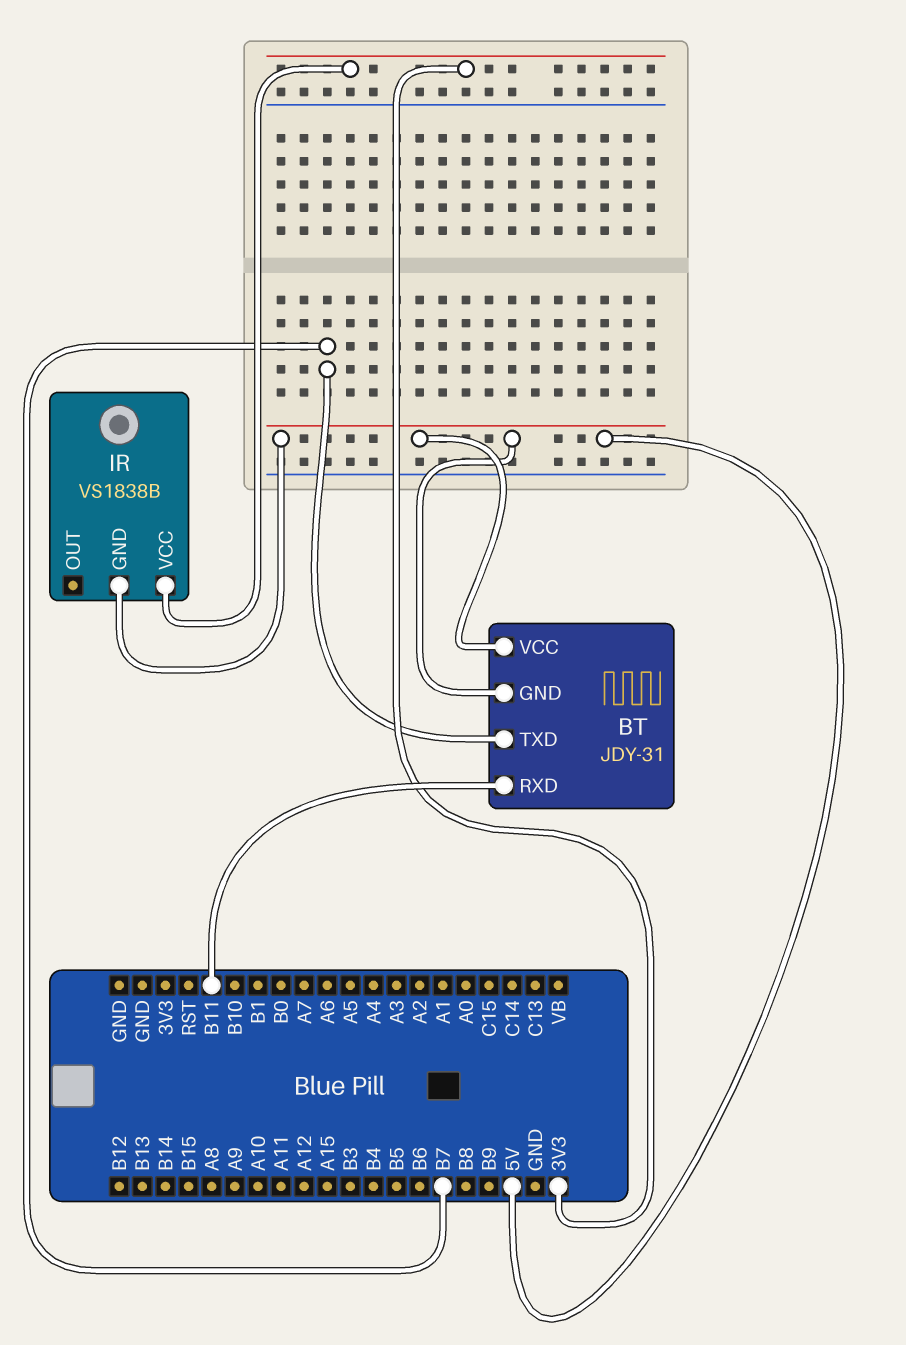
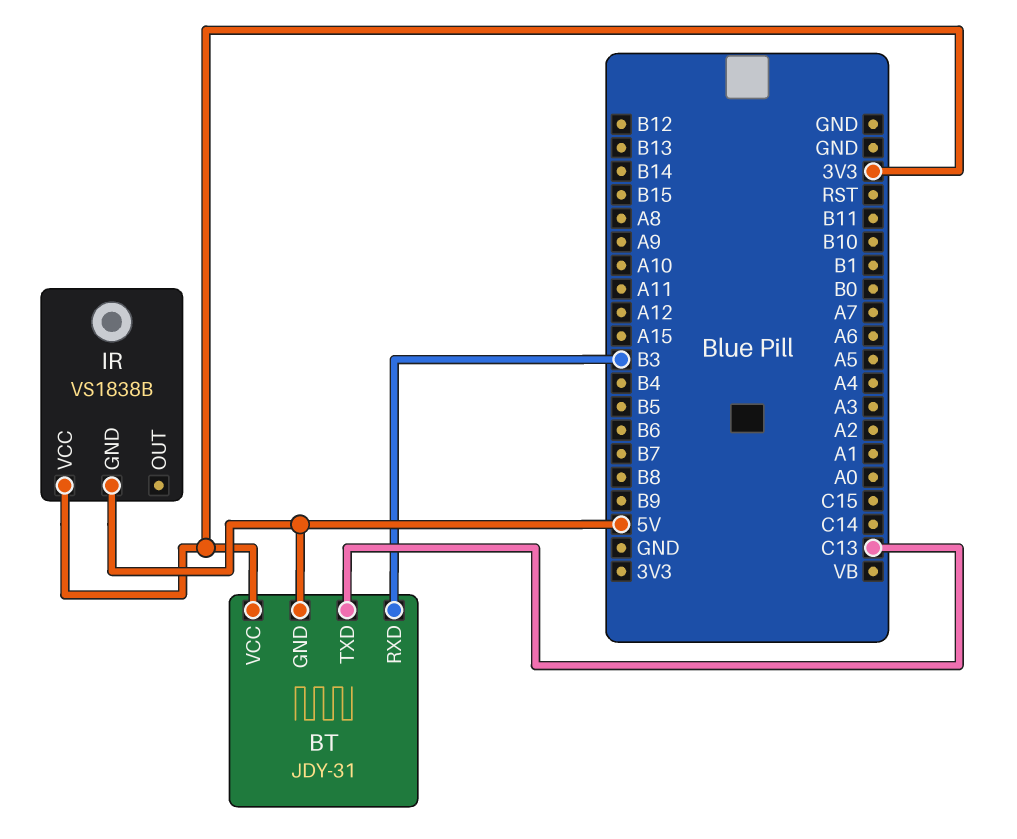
BT pin RXD: B11 -> B3
BT pin TXD: B7 -> C13
BT pin VCC: 5V -> 3V3

